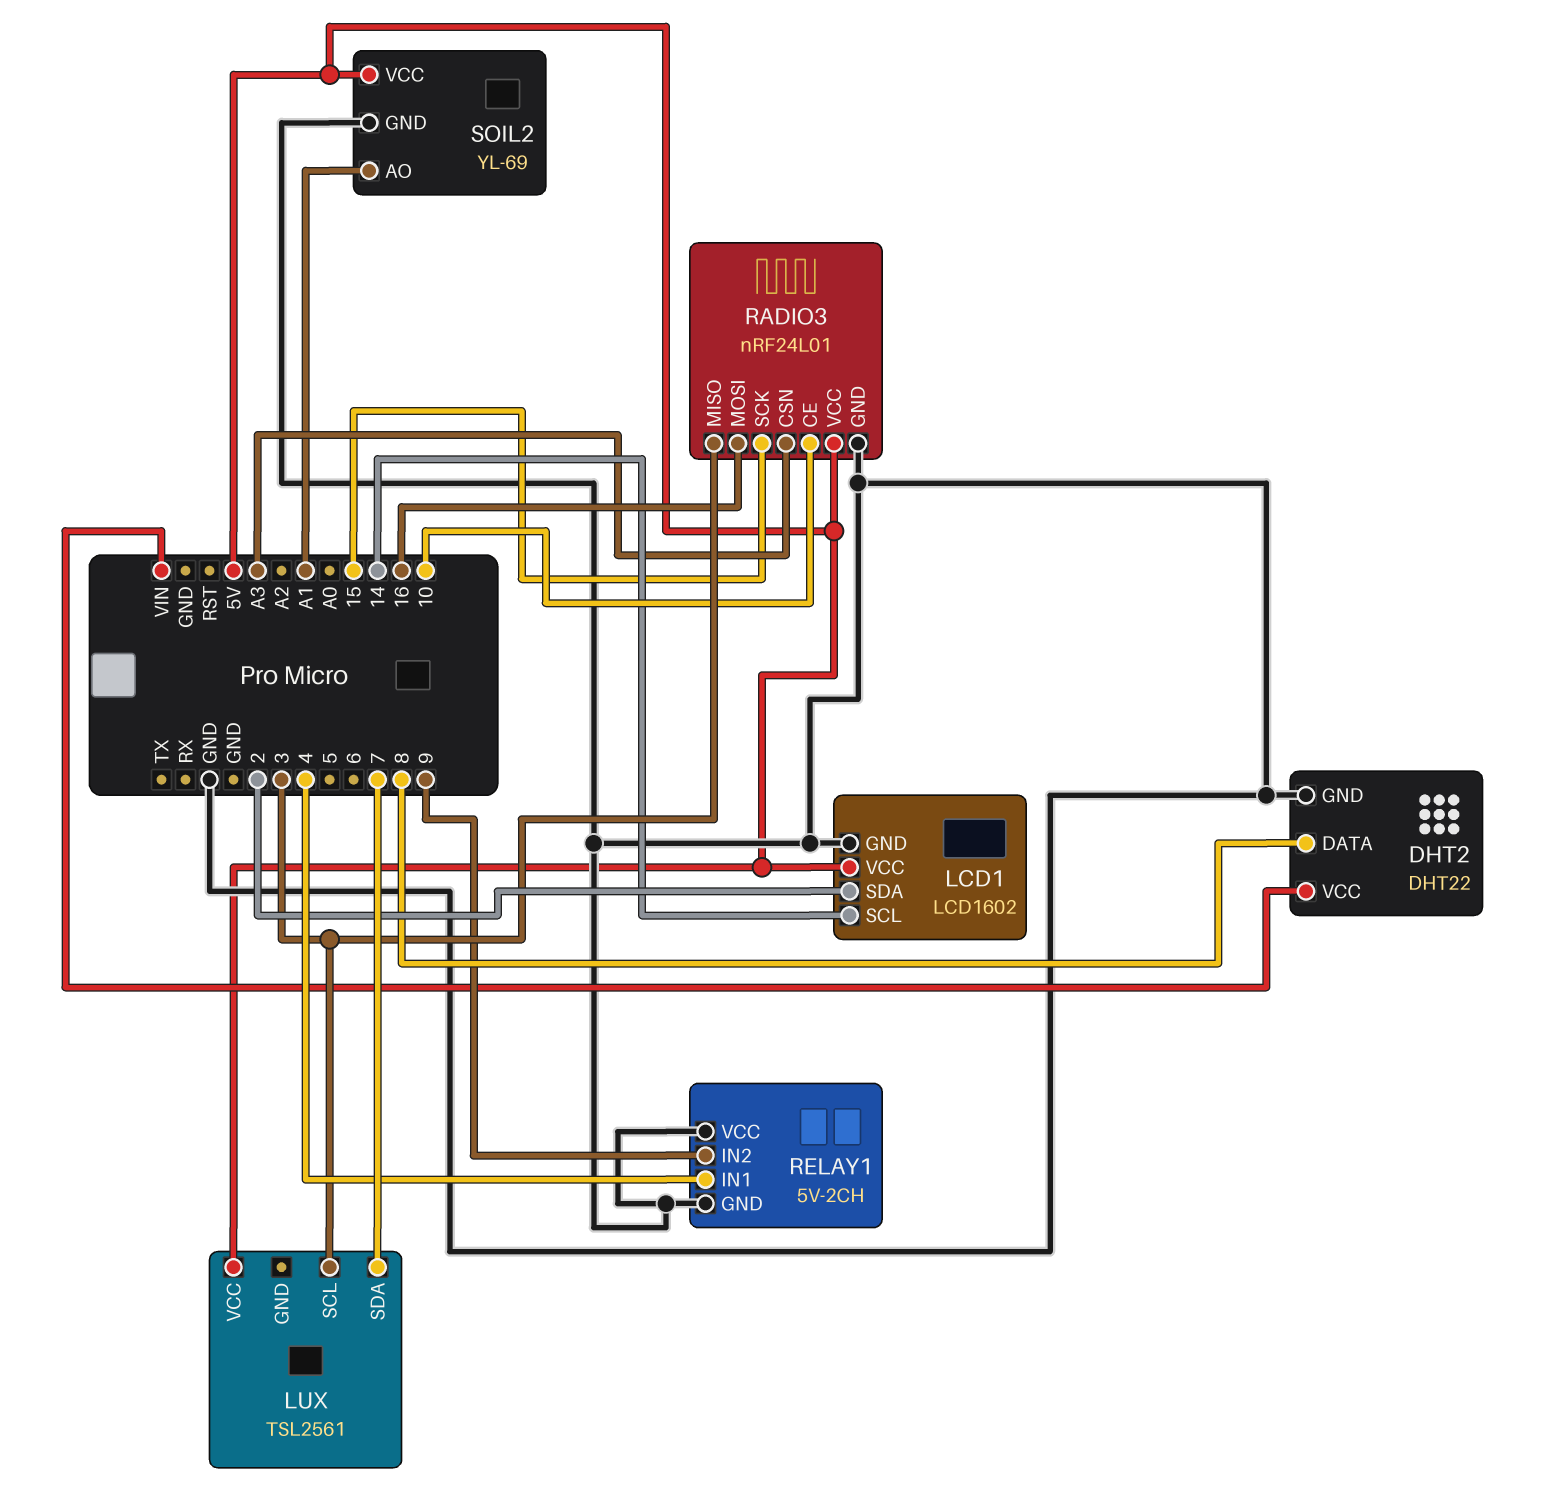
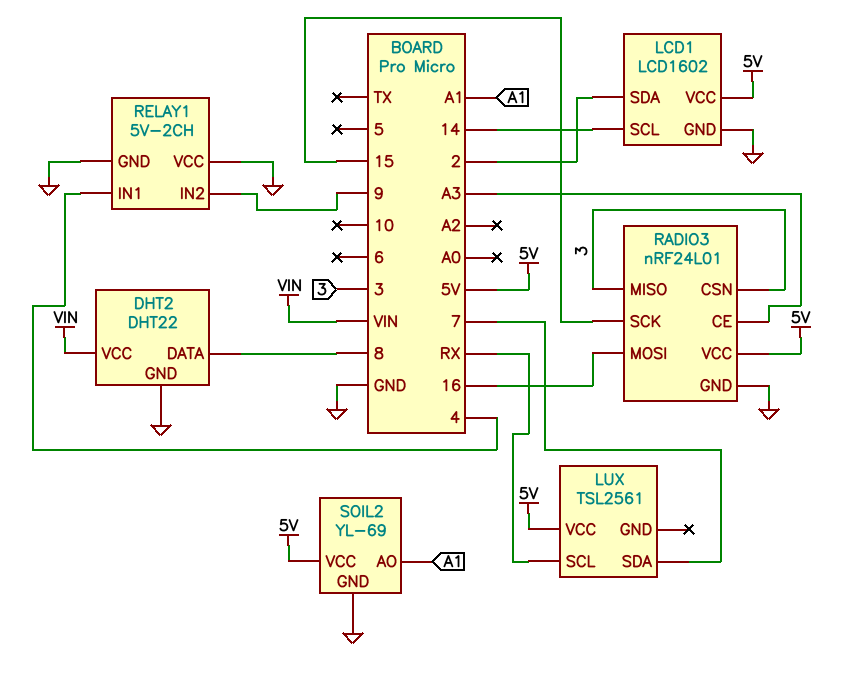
LUX pin SCL: 3 -> RX
RADIO3 pin CE: 10 -> A3
RADIO3 pin CSN: A3 -> 3

